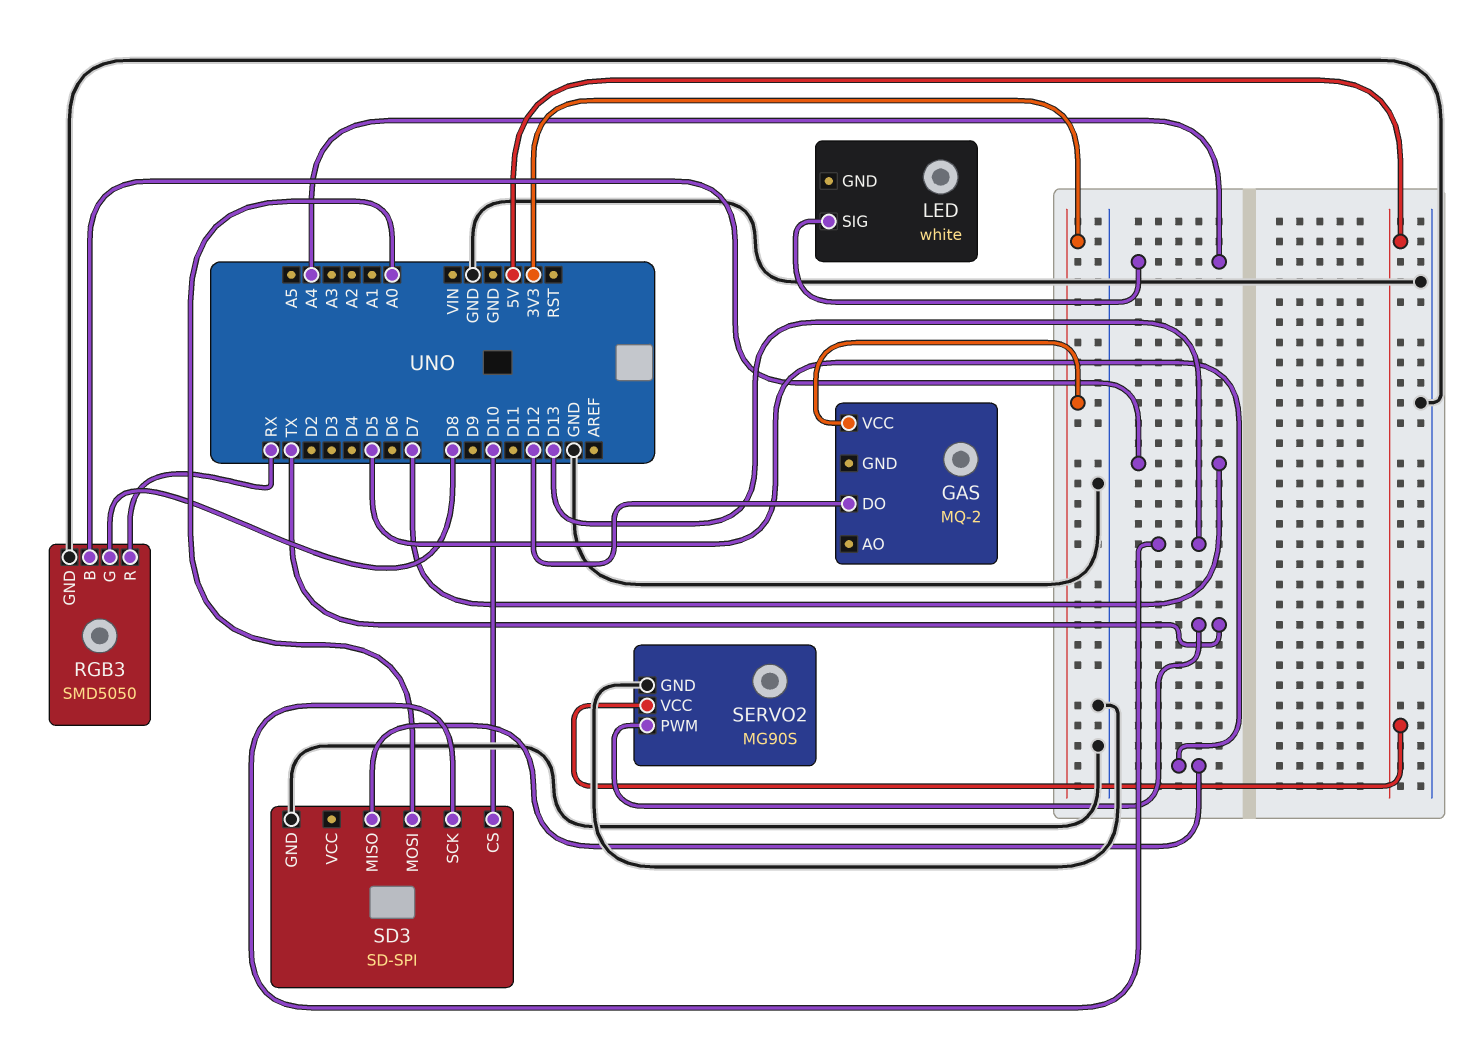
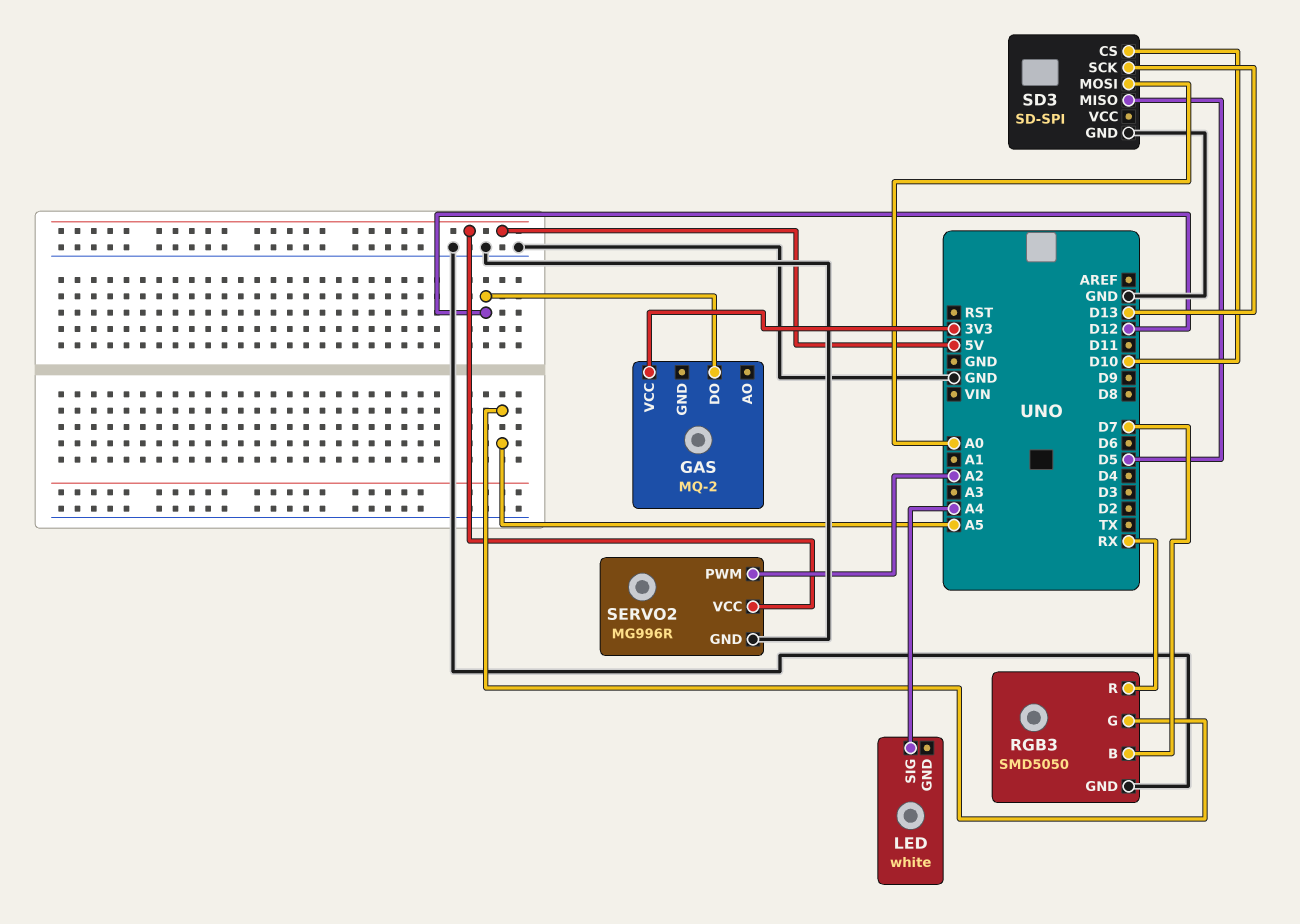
RGB3 pin G: D8 -> A5
SERVO2: MG90S -> MG996R
SERVO2 pin PWM: TX -> A2

